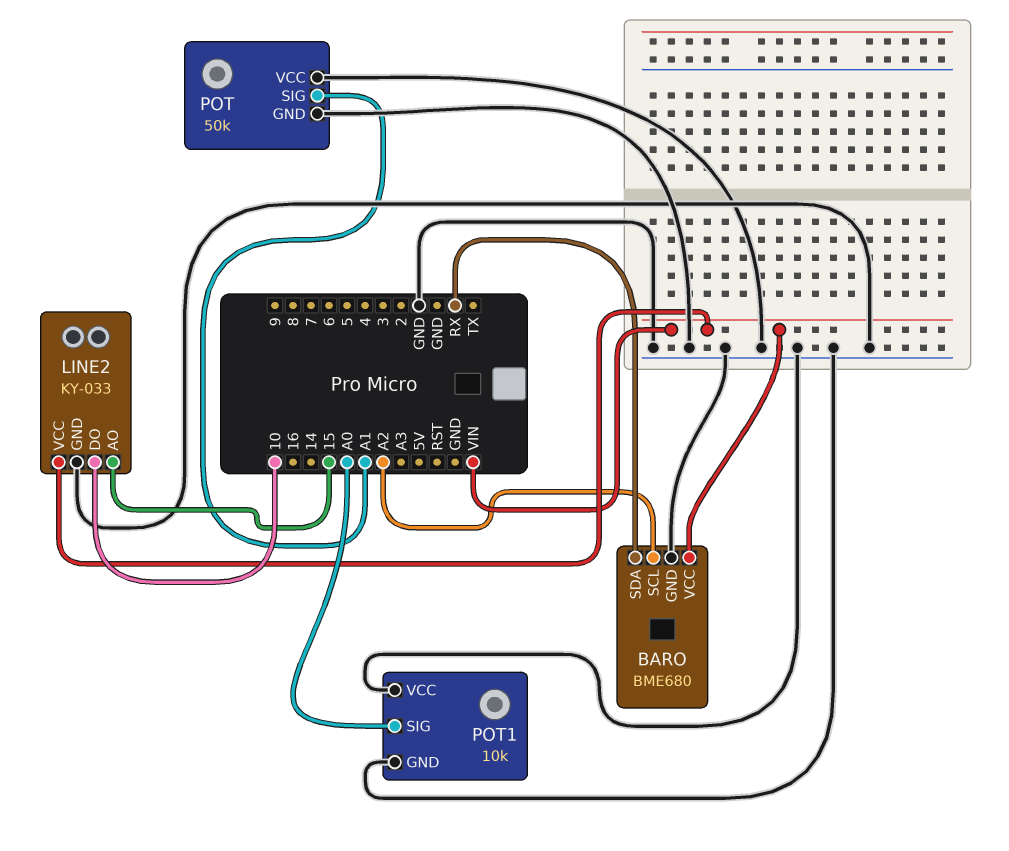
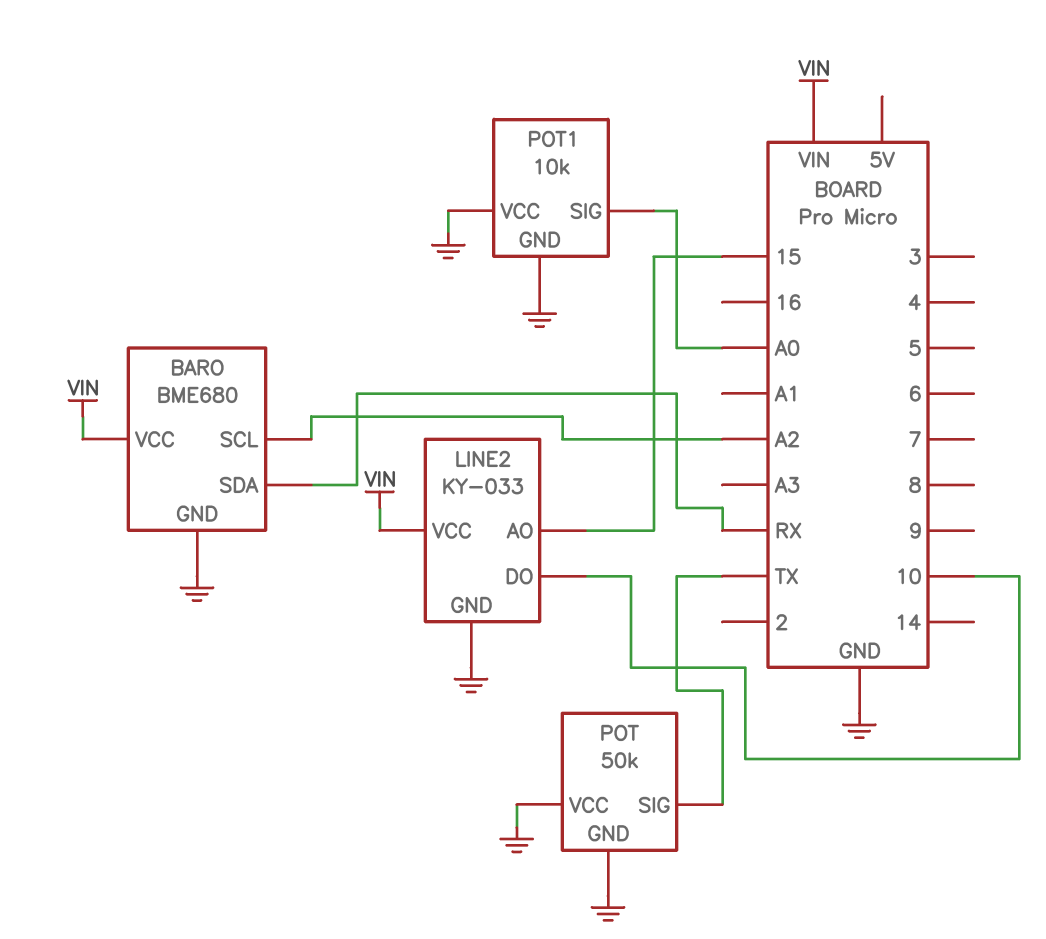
POT pin SIG: A1 -> TX

